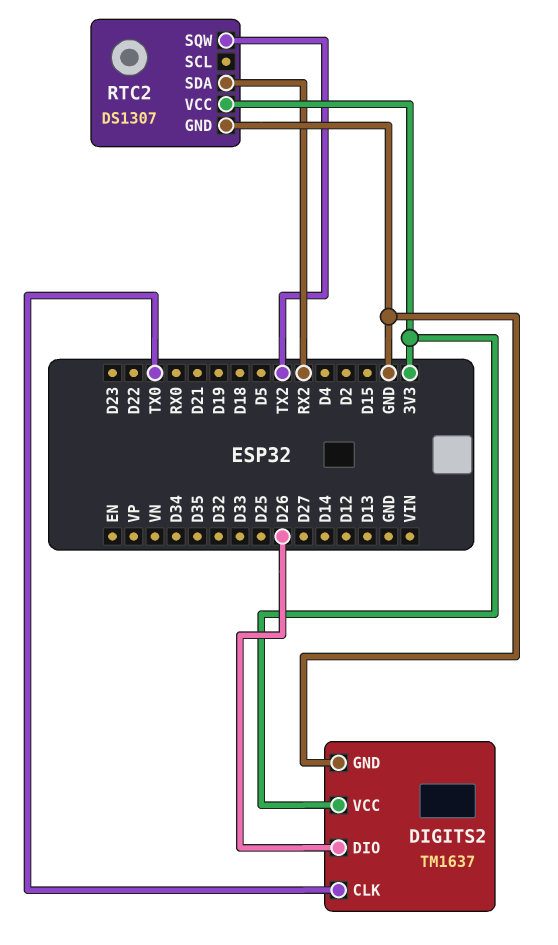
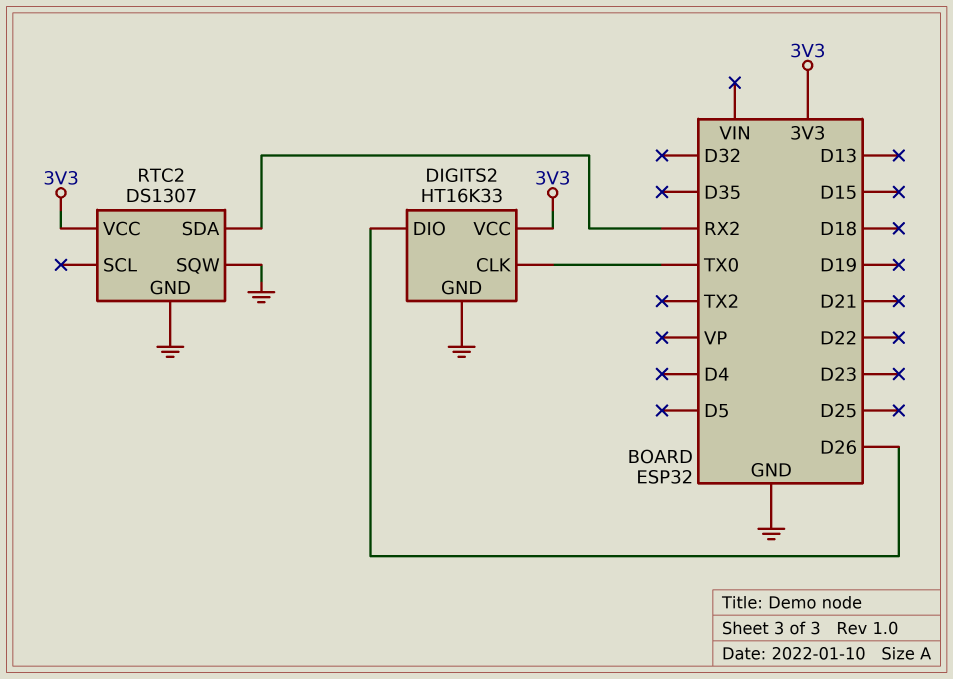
DIGITS2: TM1637 -> HT16K33
RTC2 pin SQW: TX2 -> GND

